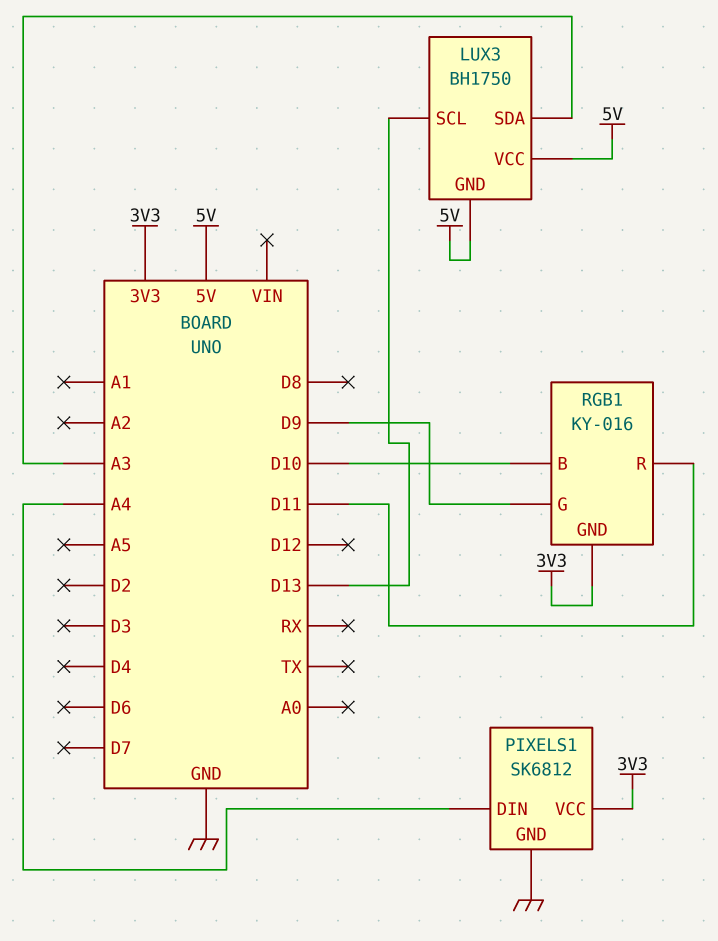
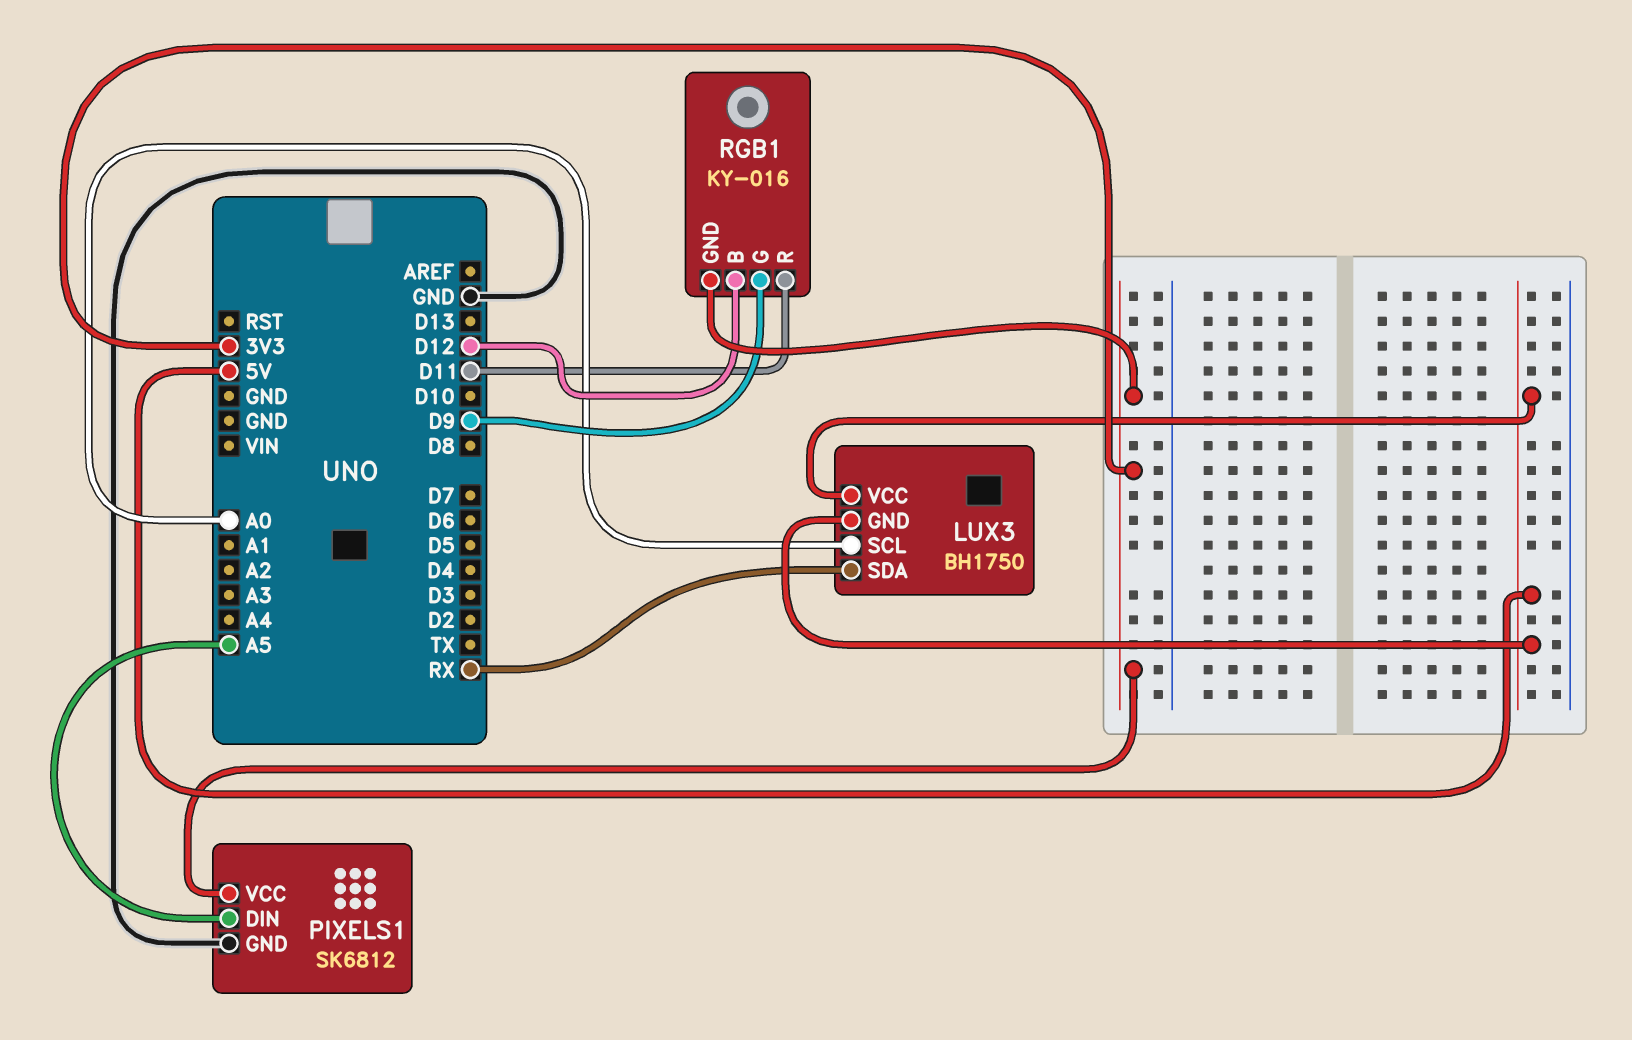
LUX3 pin SCL: D13 -> A0
LUX3 pin SDA: A3 -> RX
PIXELS1 pin DIN: A4 -> A5
RGB1 pin B: D10 -> D12

